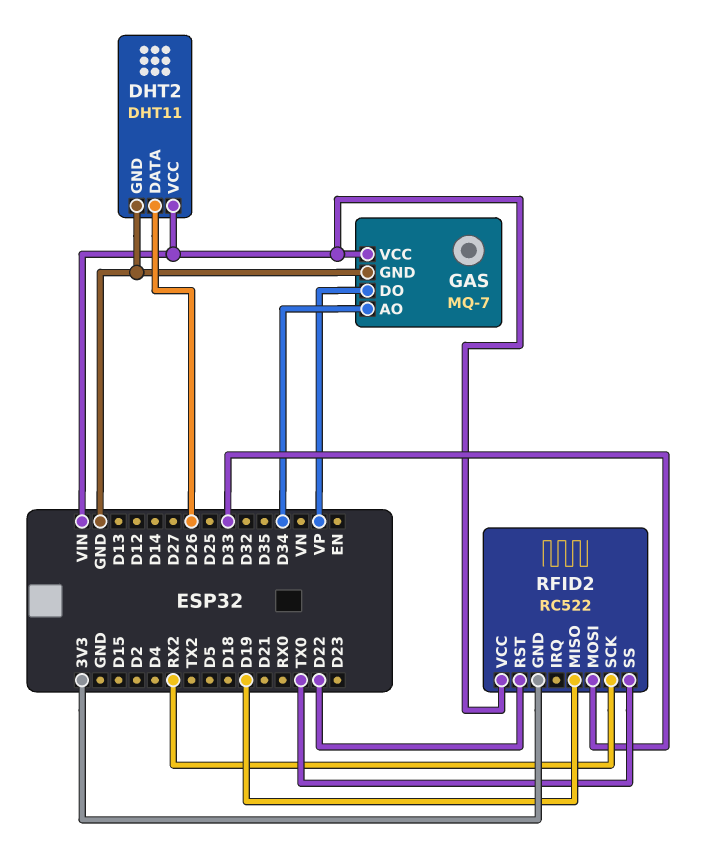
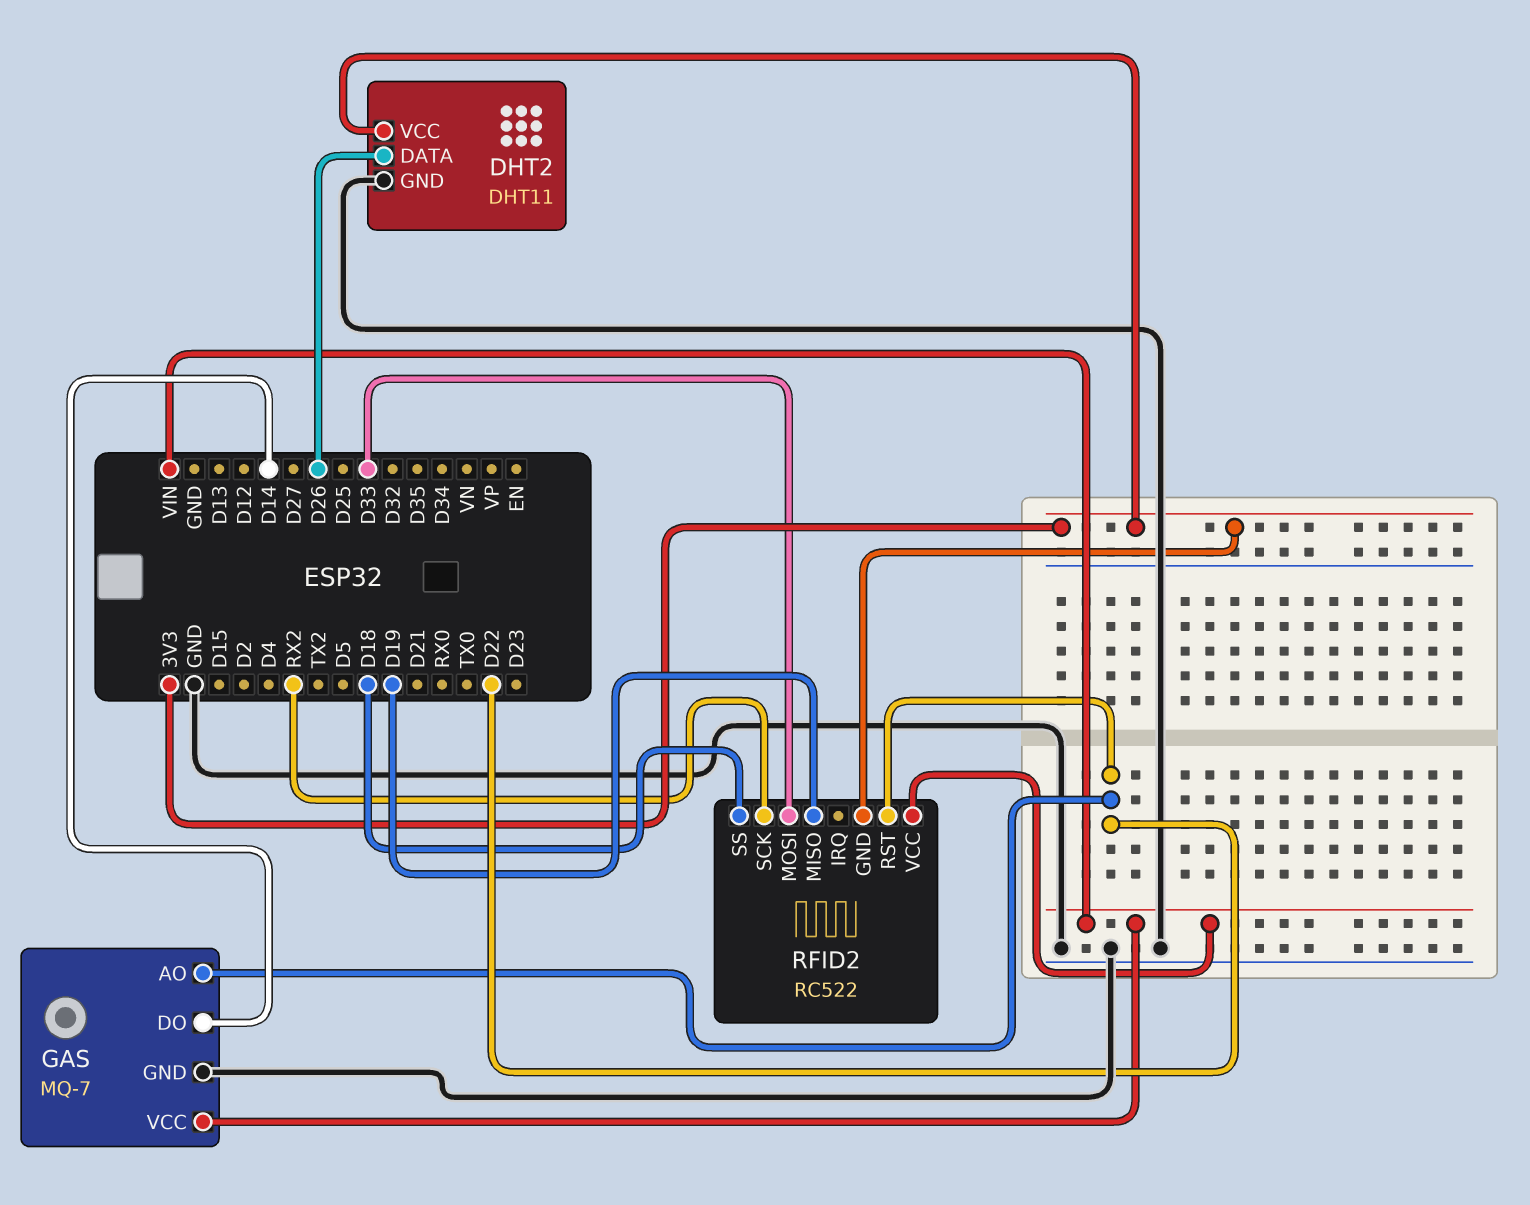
DHT2 pin VCC: VIN -> 3V3
GAS pin AO: D34 -> D22
GAS pin DO: VP -> D14
RFID2 pin SS: TX0 -> D18

